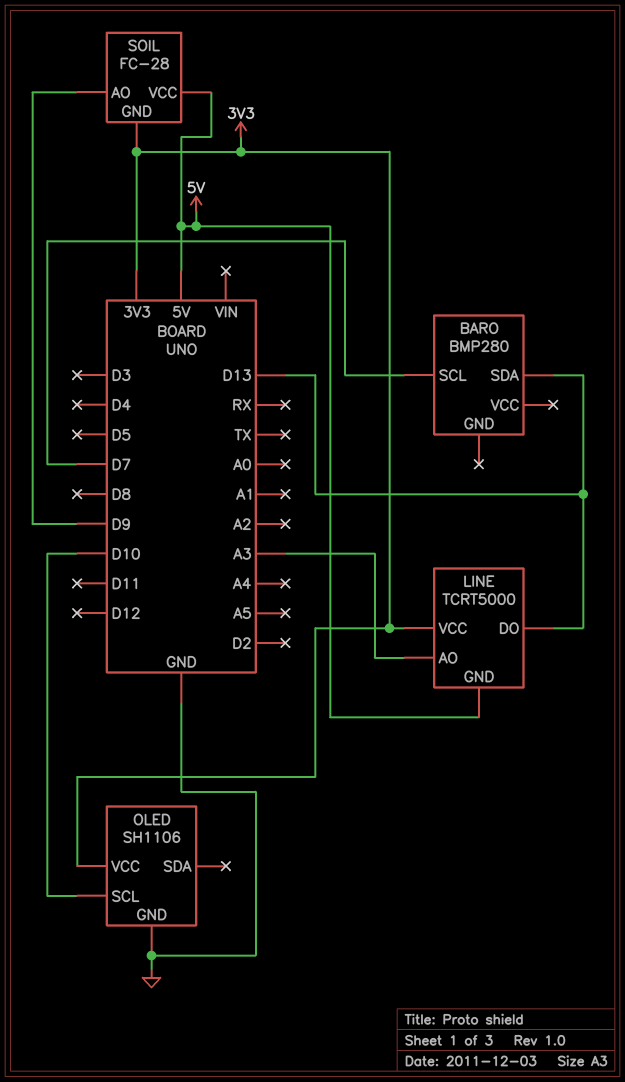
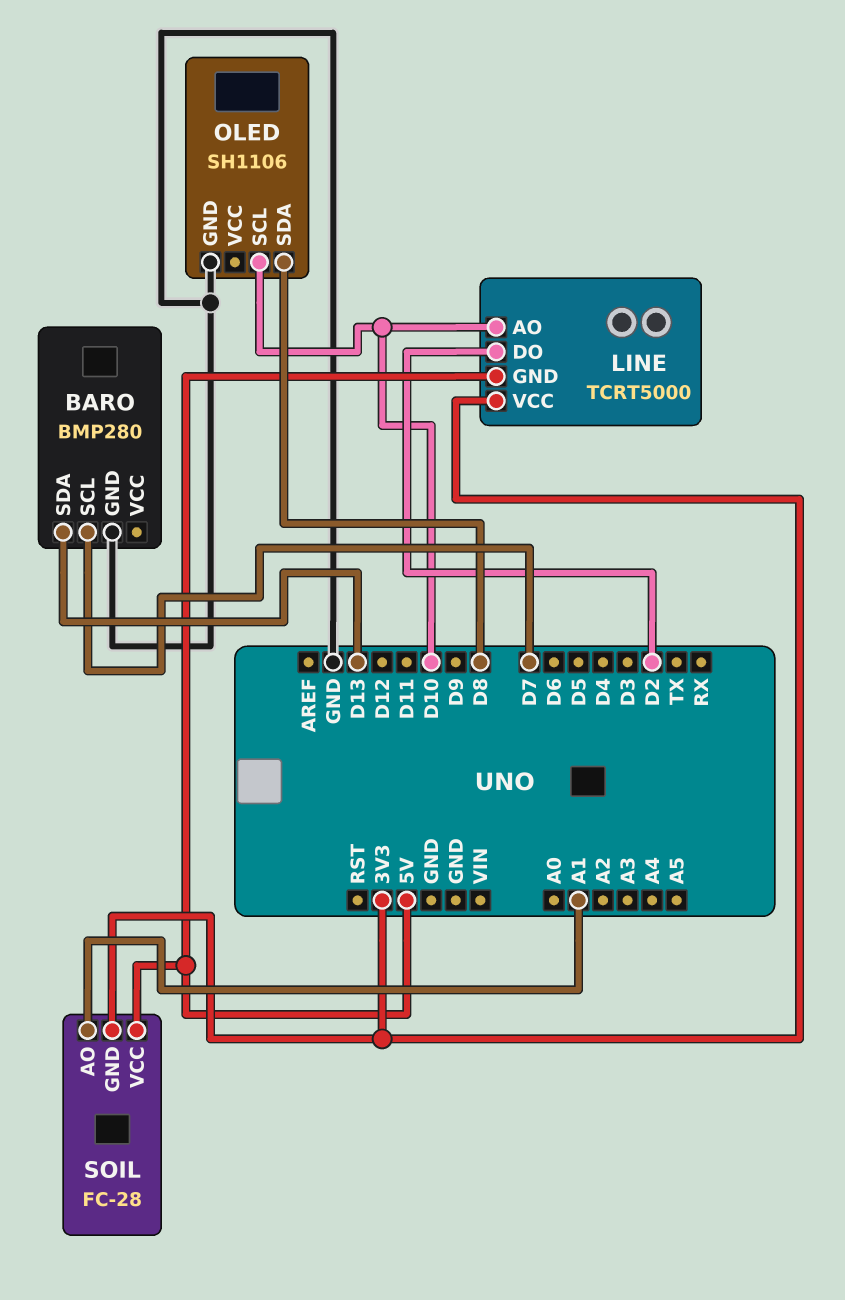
BARO pin GND: none -> GND
LINE pin AO: A3 -> D10
LINE pin DO: D13 -> D2
OLED pin SDA: none -> D8
OLED pin VCC: 3V3 -> none
SOIL pin AO: D9 -> A1

